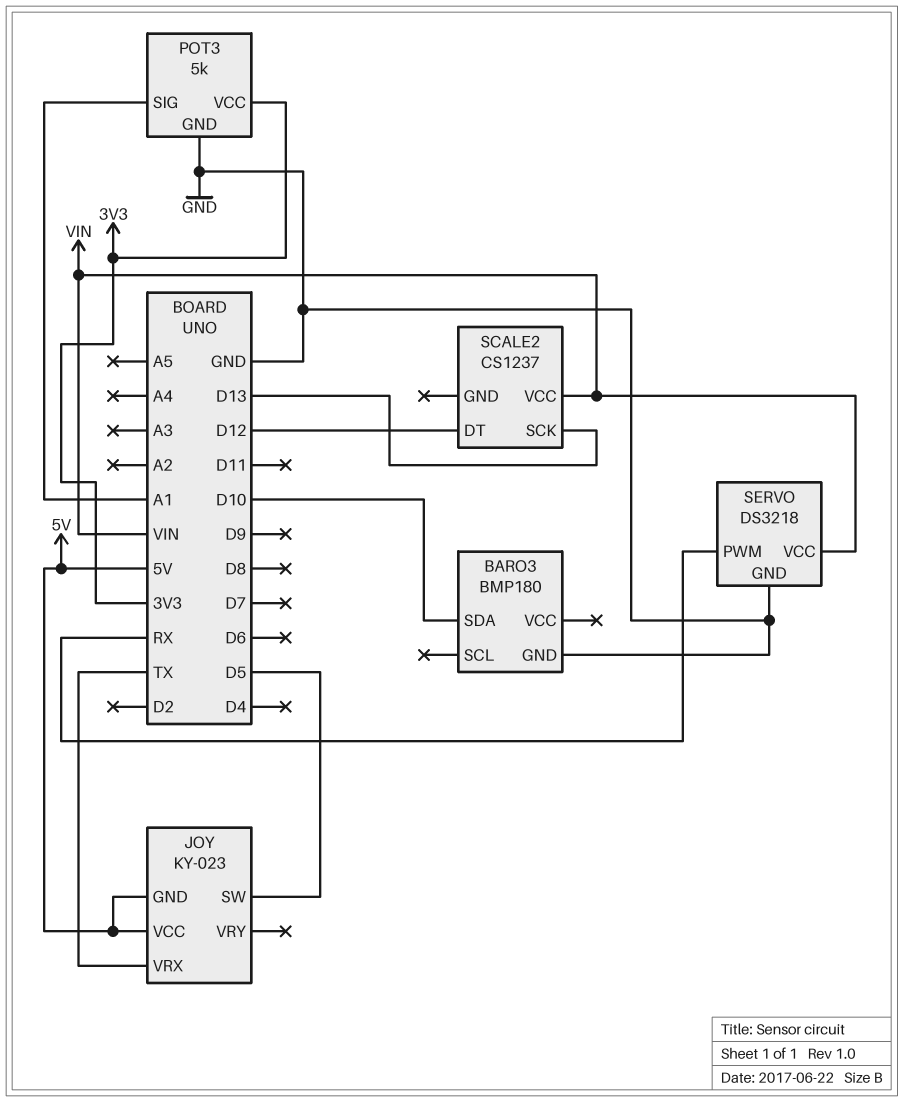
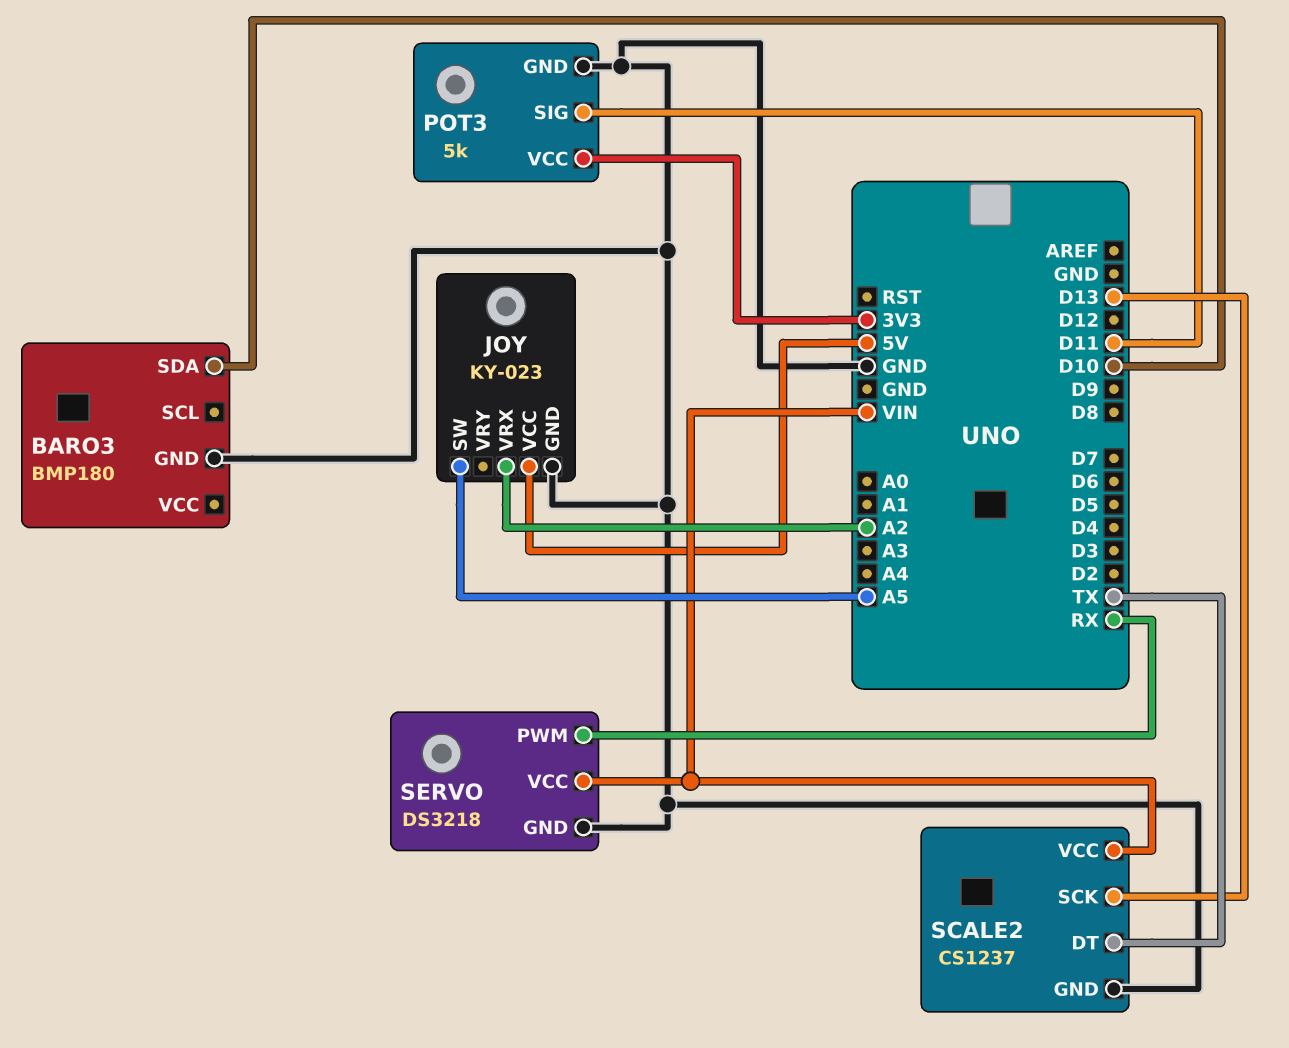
JOY pin GND: 5V -> GND
JOY pin SW: D5 -> A5
JOY pin VRX: TX -> A2
POT3 pin SIG: A1 -> D11
SCALE2 pin DT: D12 -> TX
SCALE2 pin GND: none -> GND

